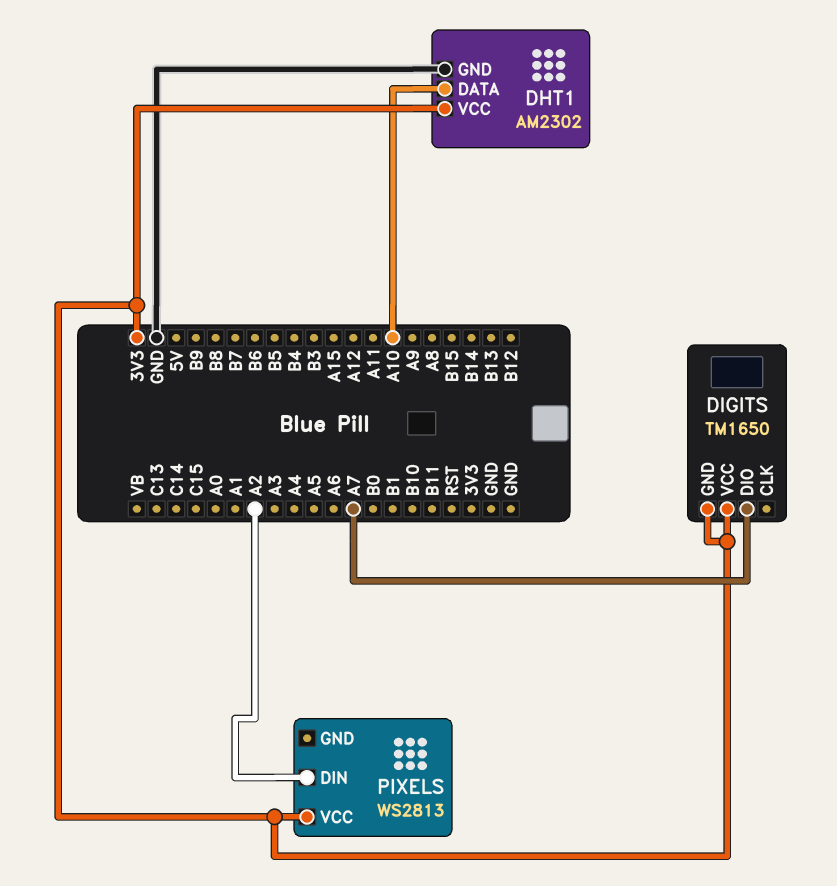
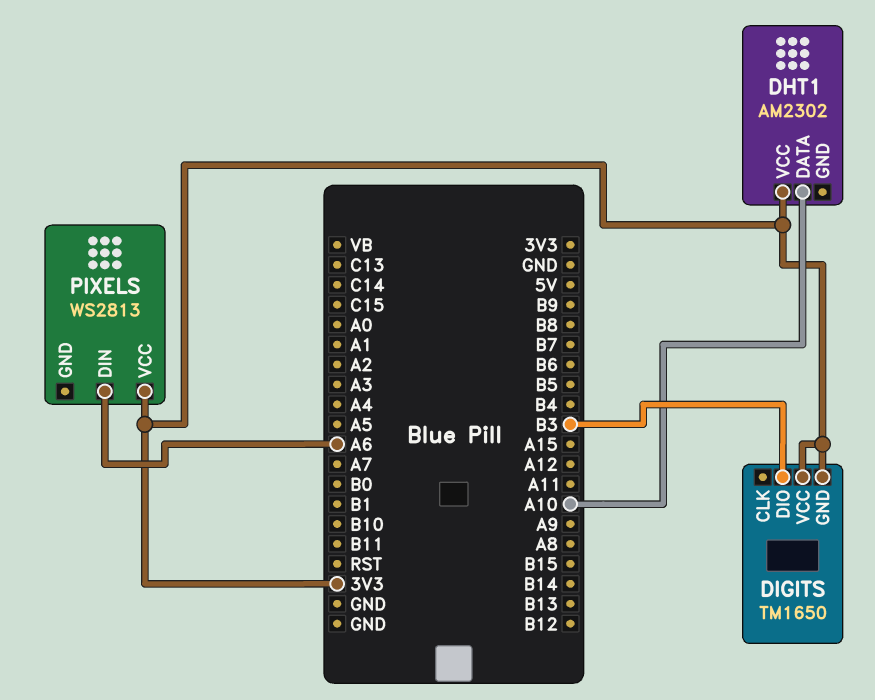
DHT1 pin GND: GND -> none
DIGITS pin DIO: A7 -> B3
PIXELS pin DIN: A2 -> A6

